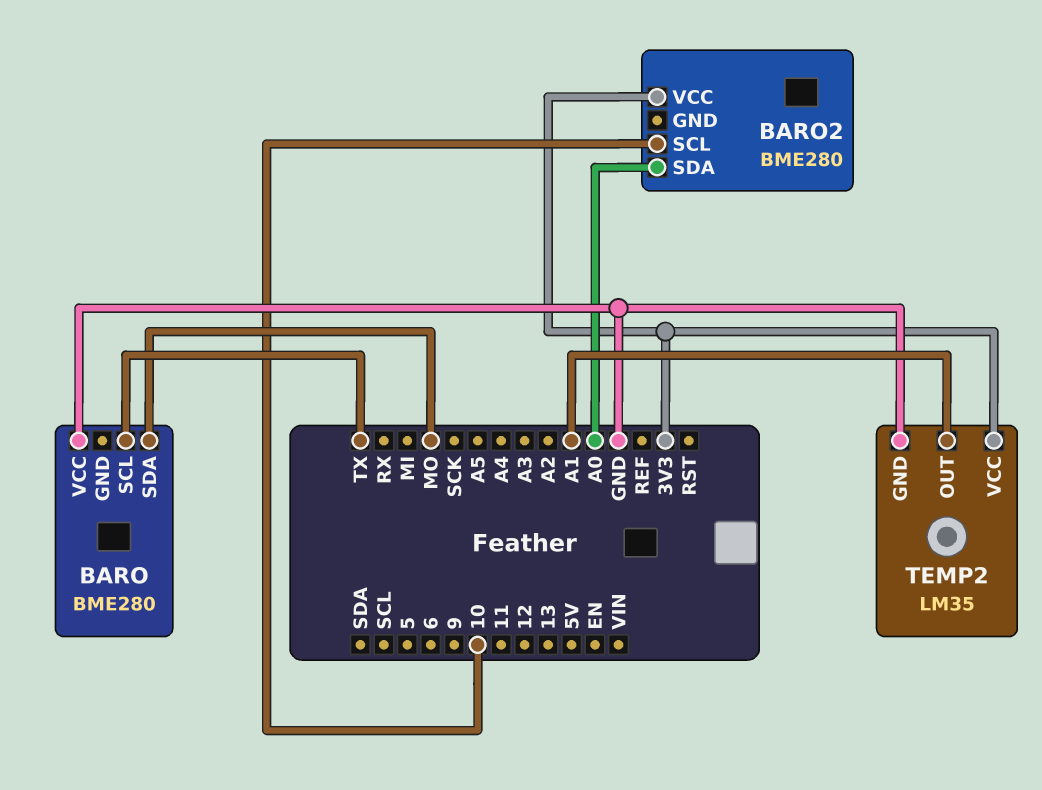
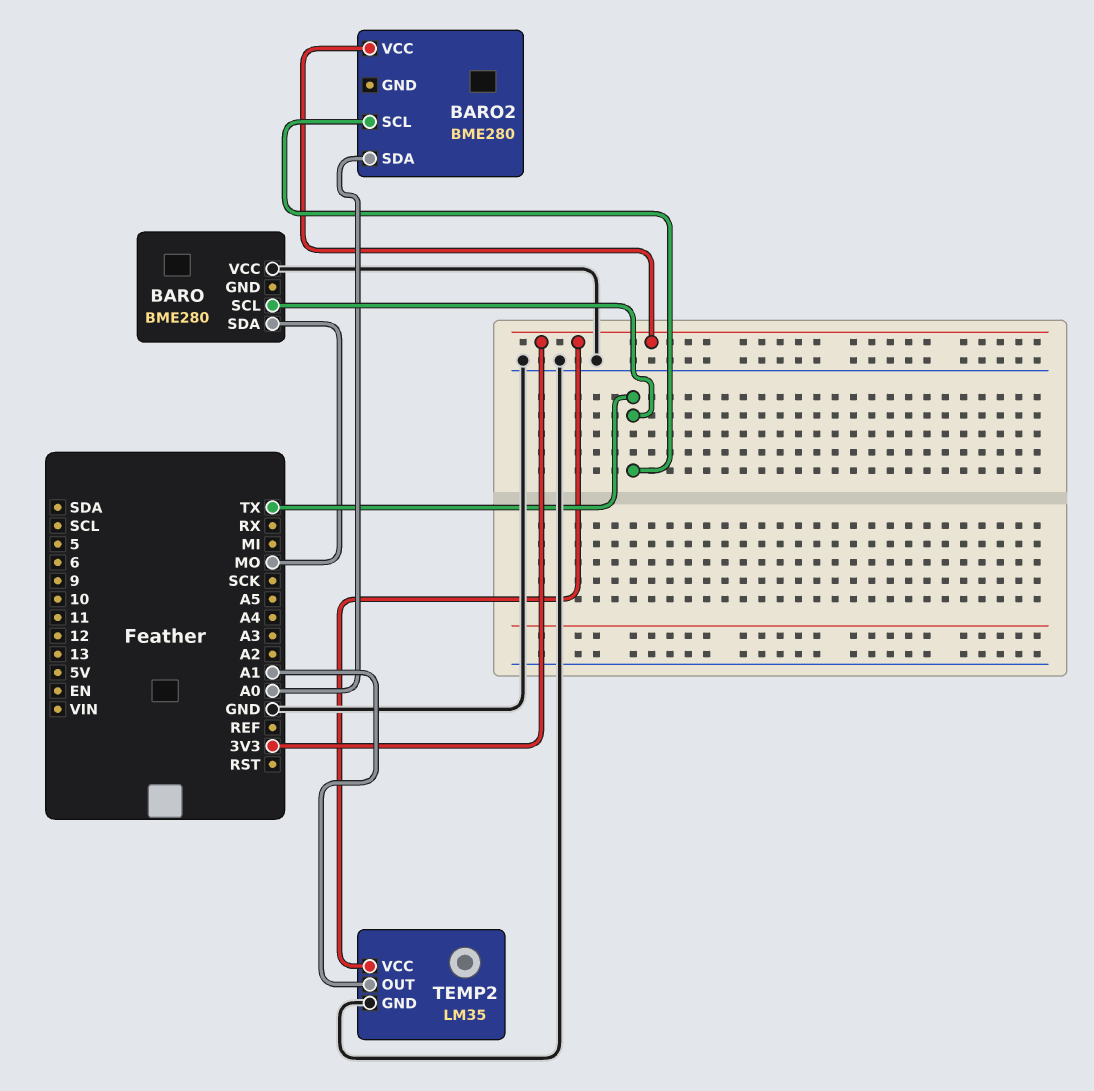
BARO2 pin SCL: 10 -> TX

